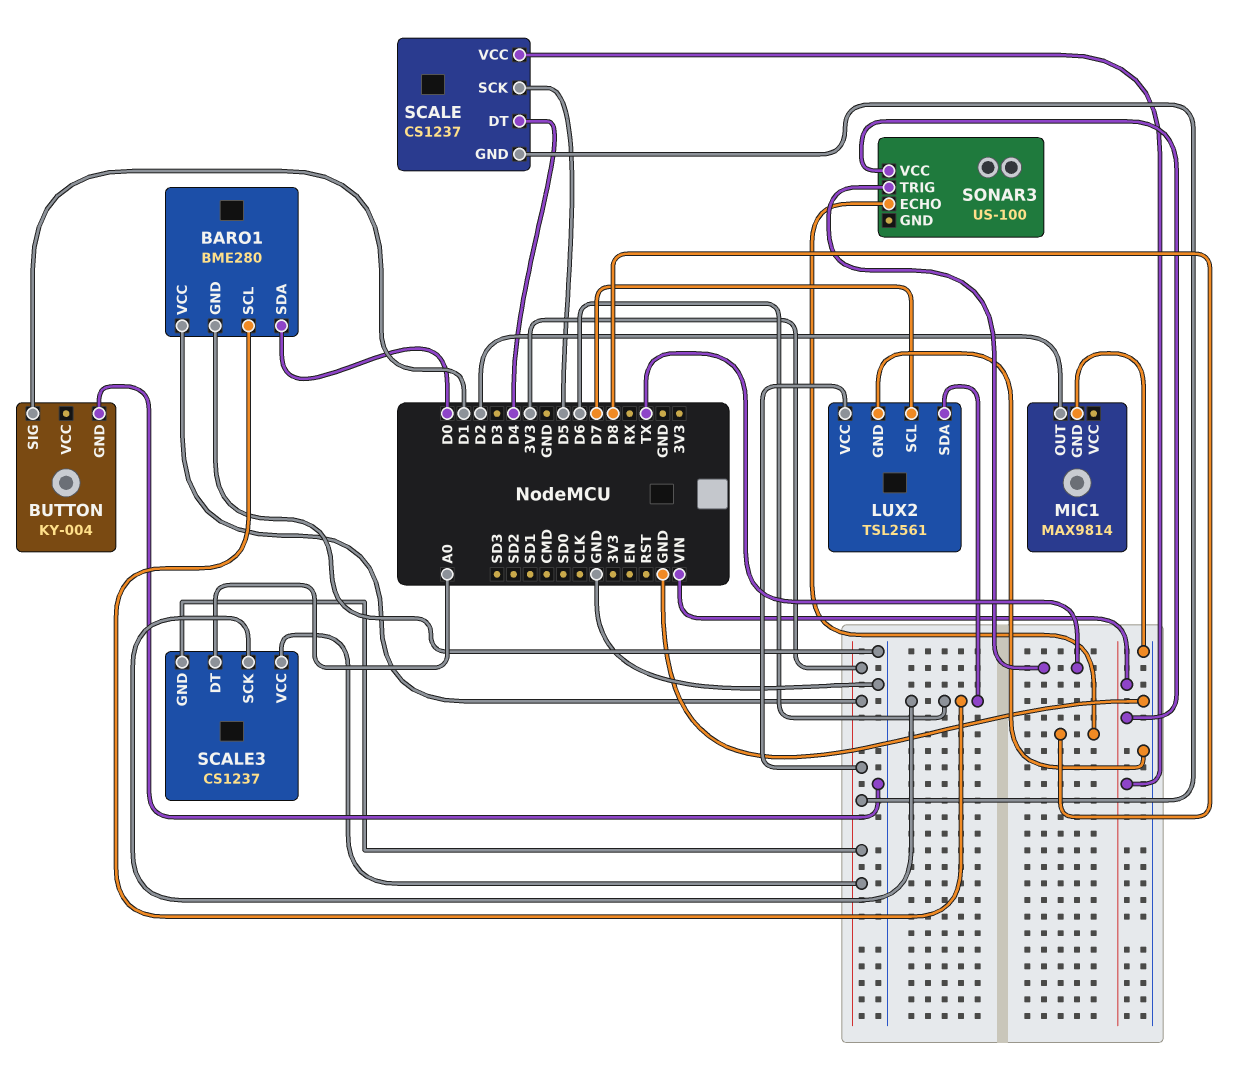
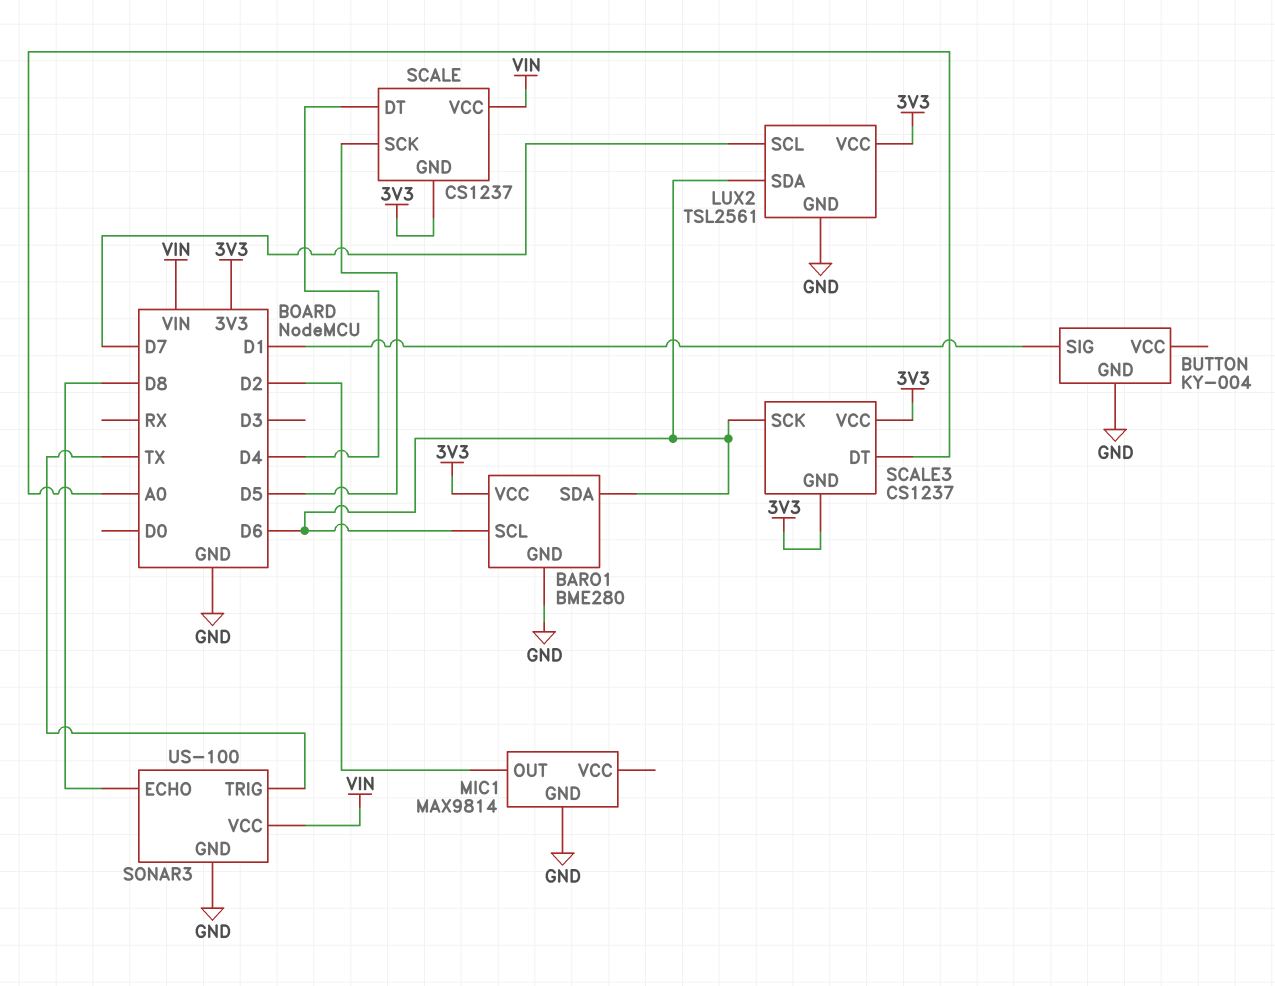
BARO1 pin SDA: D0 -> D6
SONAR3 pin GND: none -> GND

